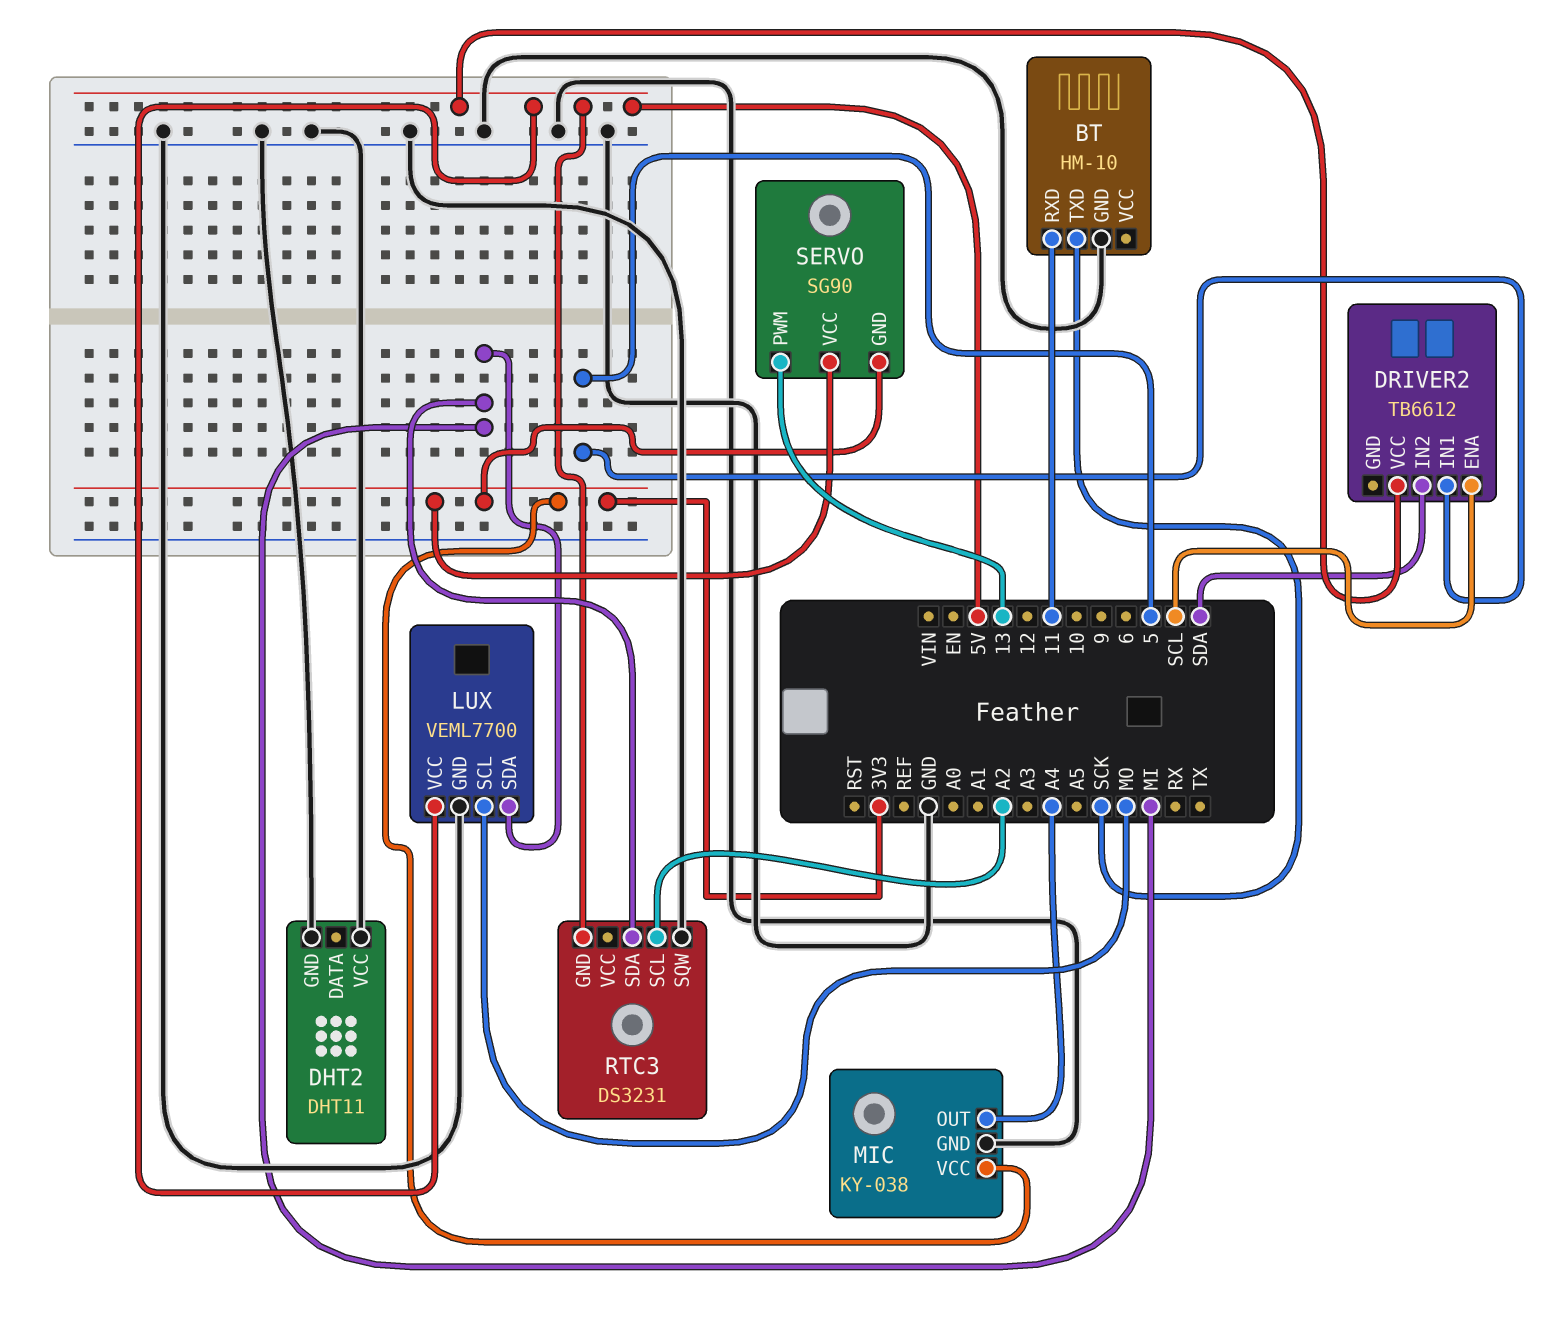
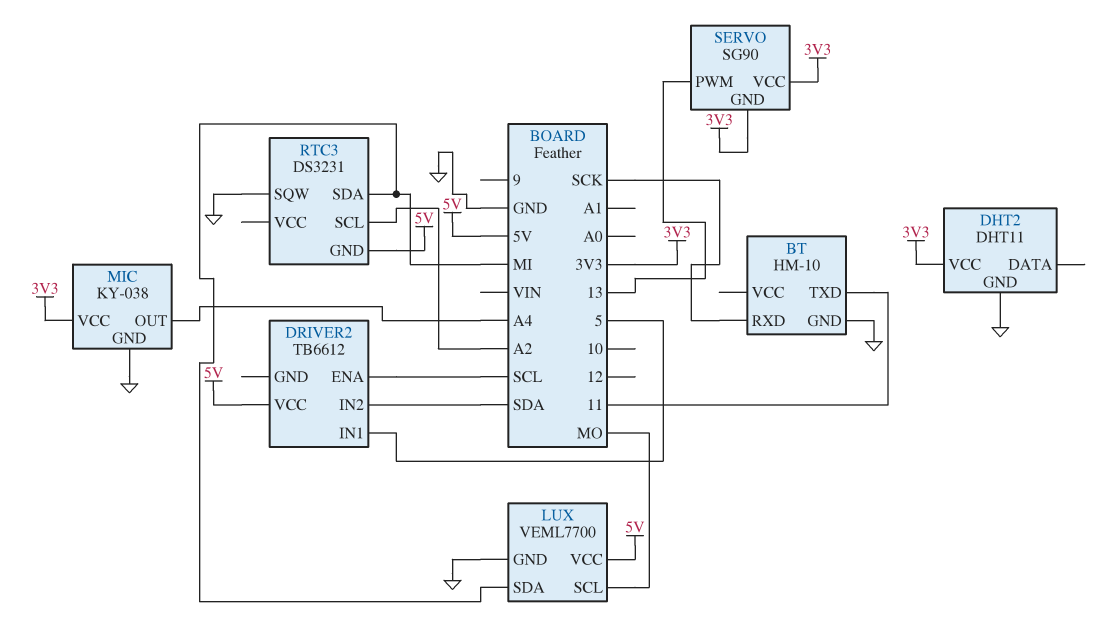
BT pin RXD: 11 -> SCK
BT pin TXD: SCK -> 11
DHT2 pin VCC: GND -> 3V3

